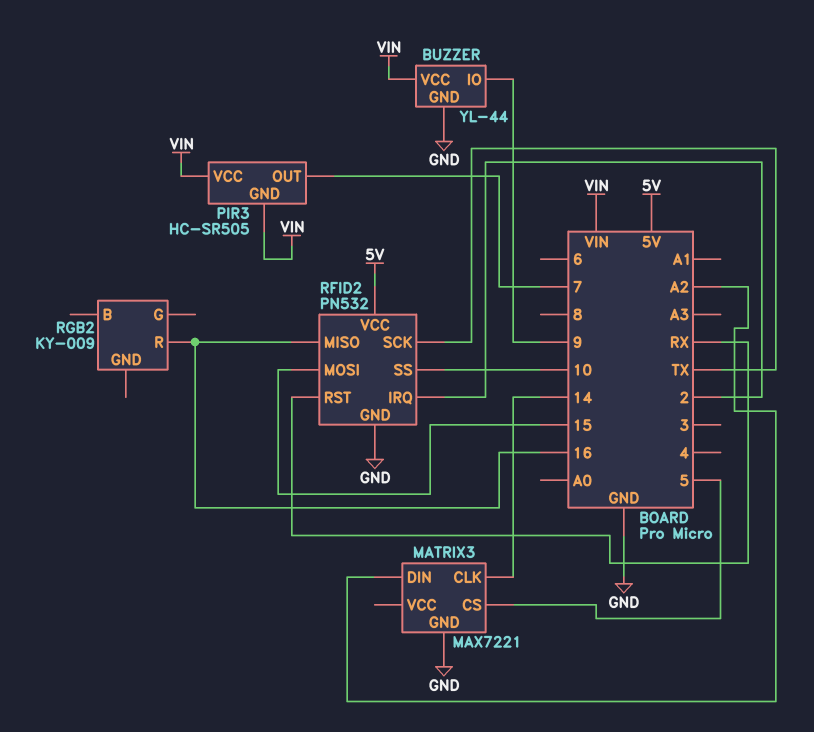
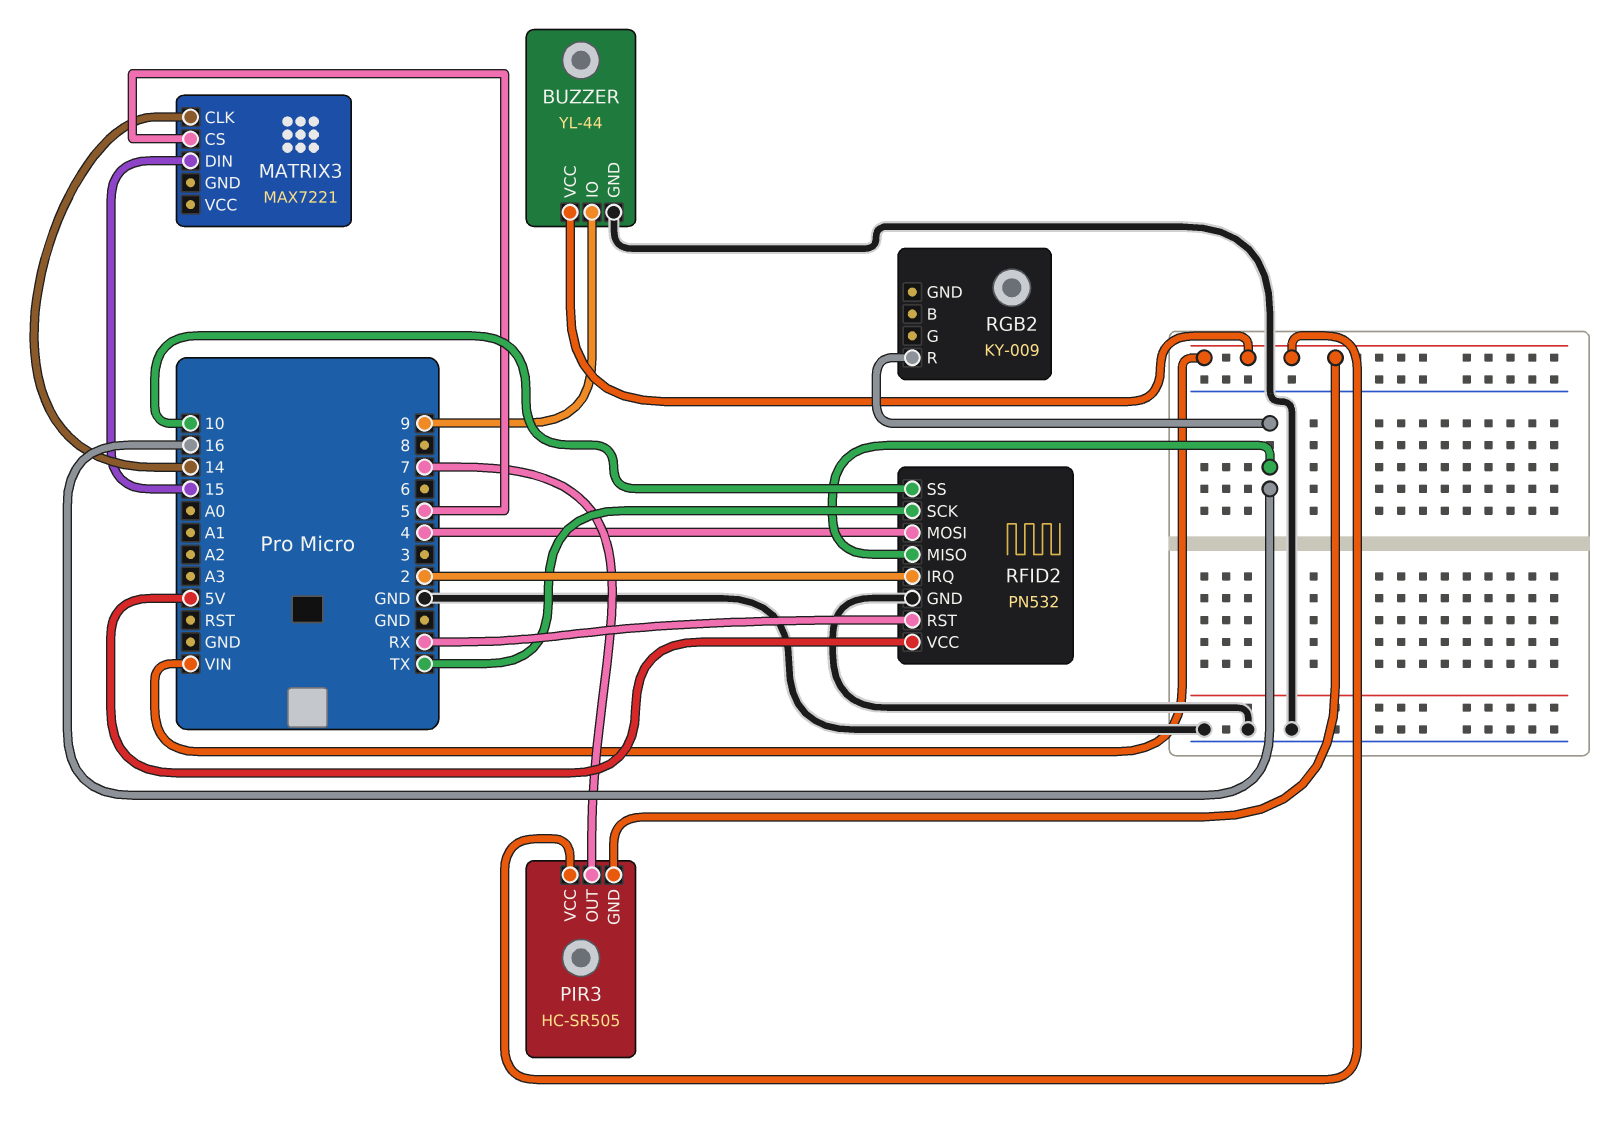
MATRIX3 pin DIN: A2 -> 15
MATRIX3 pin GND: GND -> none
RFID2 pin MOSI: 15 -> 4

